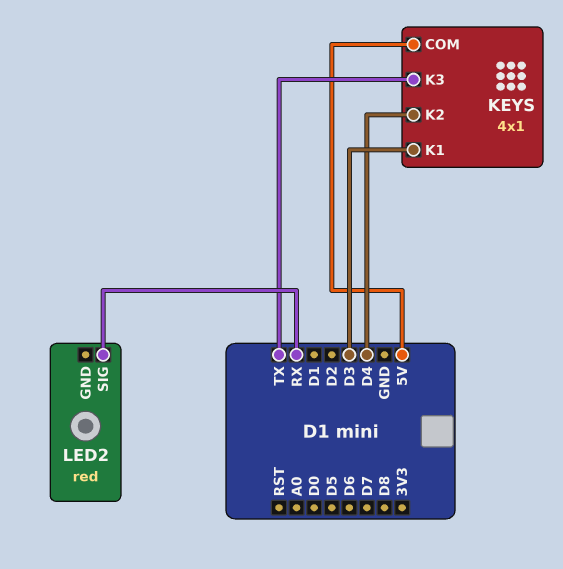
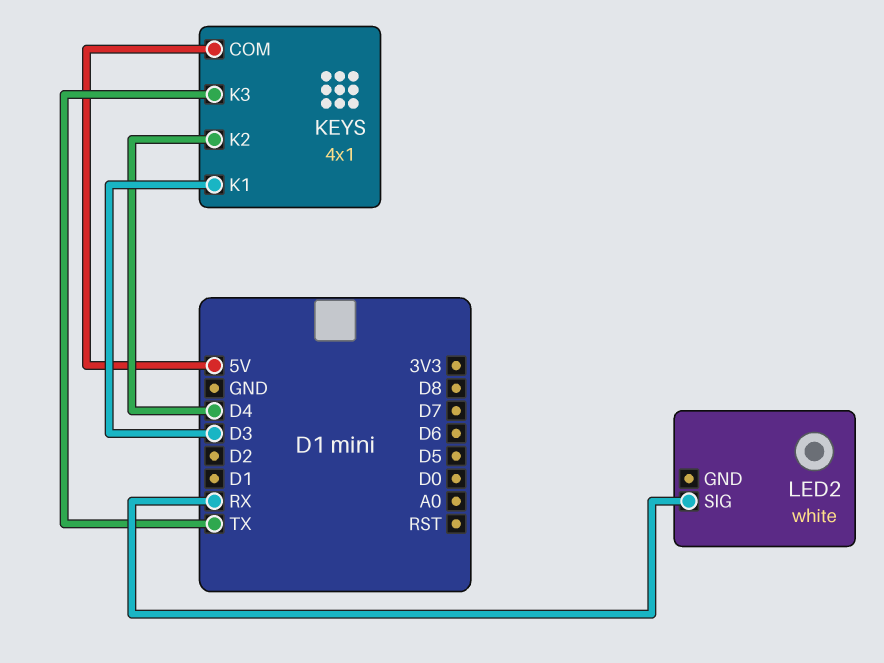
LED2: red -> white

